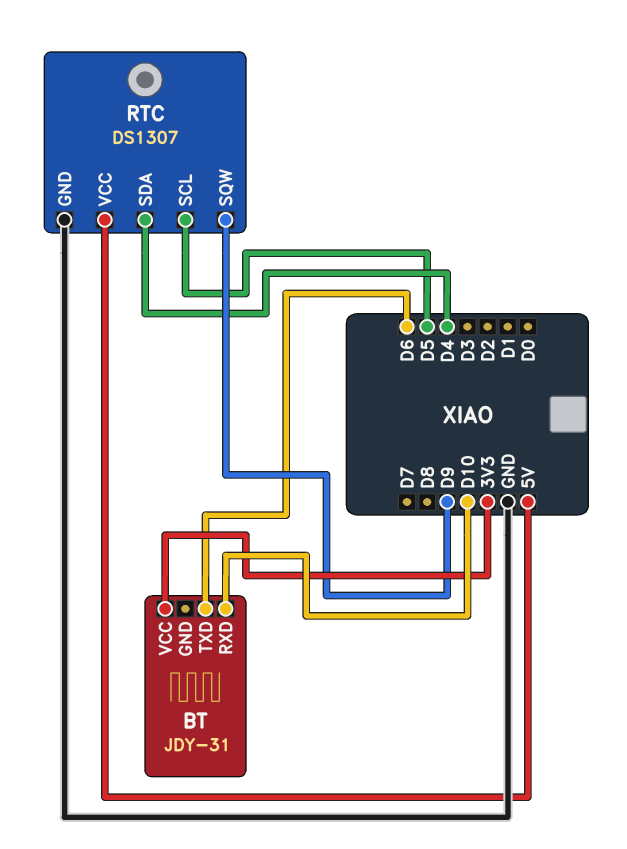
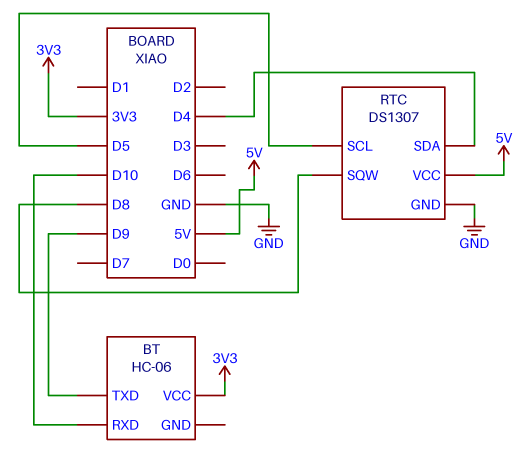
BT: JDY-31 -> HC-06
BT pin TXD: D6 -> D9
RTC pin SQW: D9 -> D8

